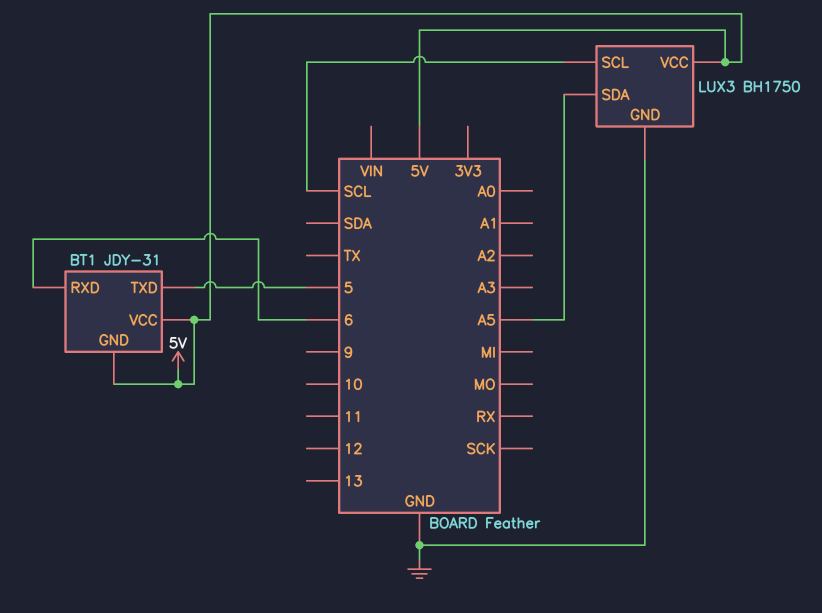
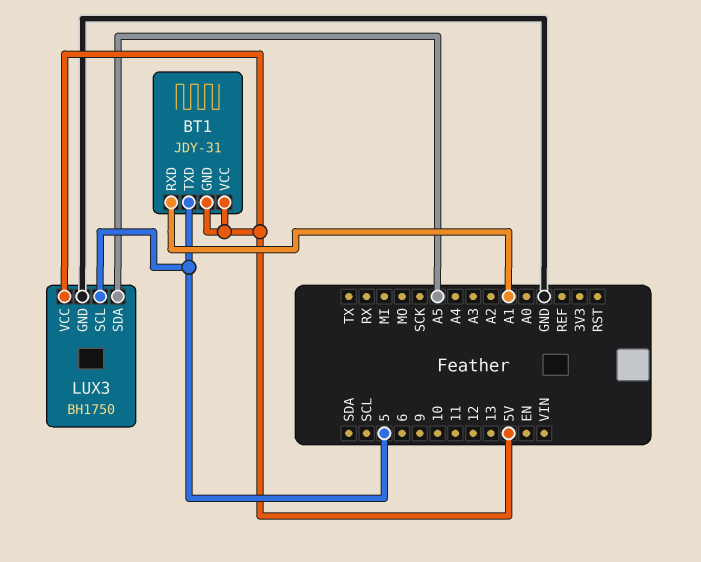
BT1 pin RXD: 6 -> A1
LUX3 pin SCL: SCL -> 5

